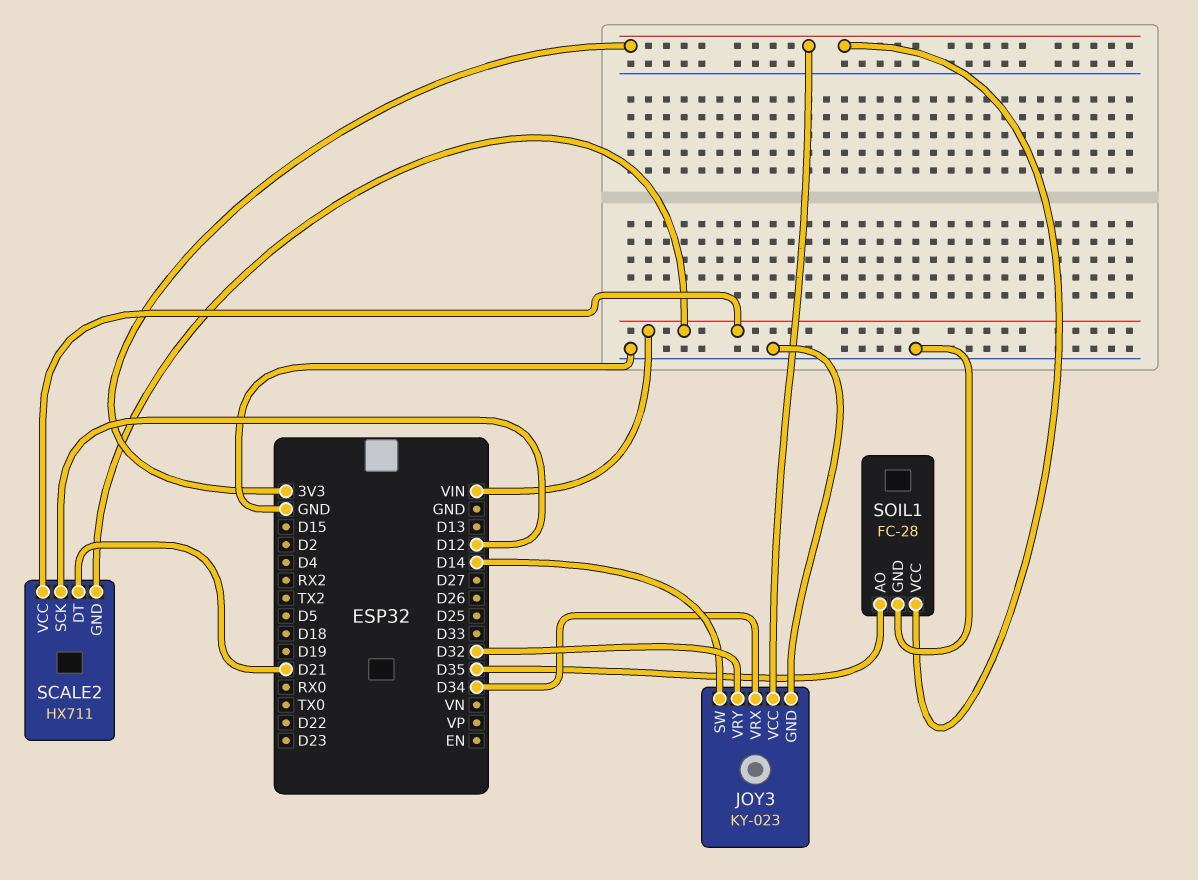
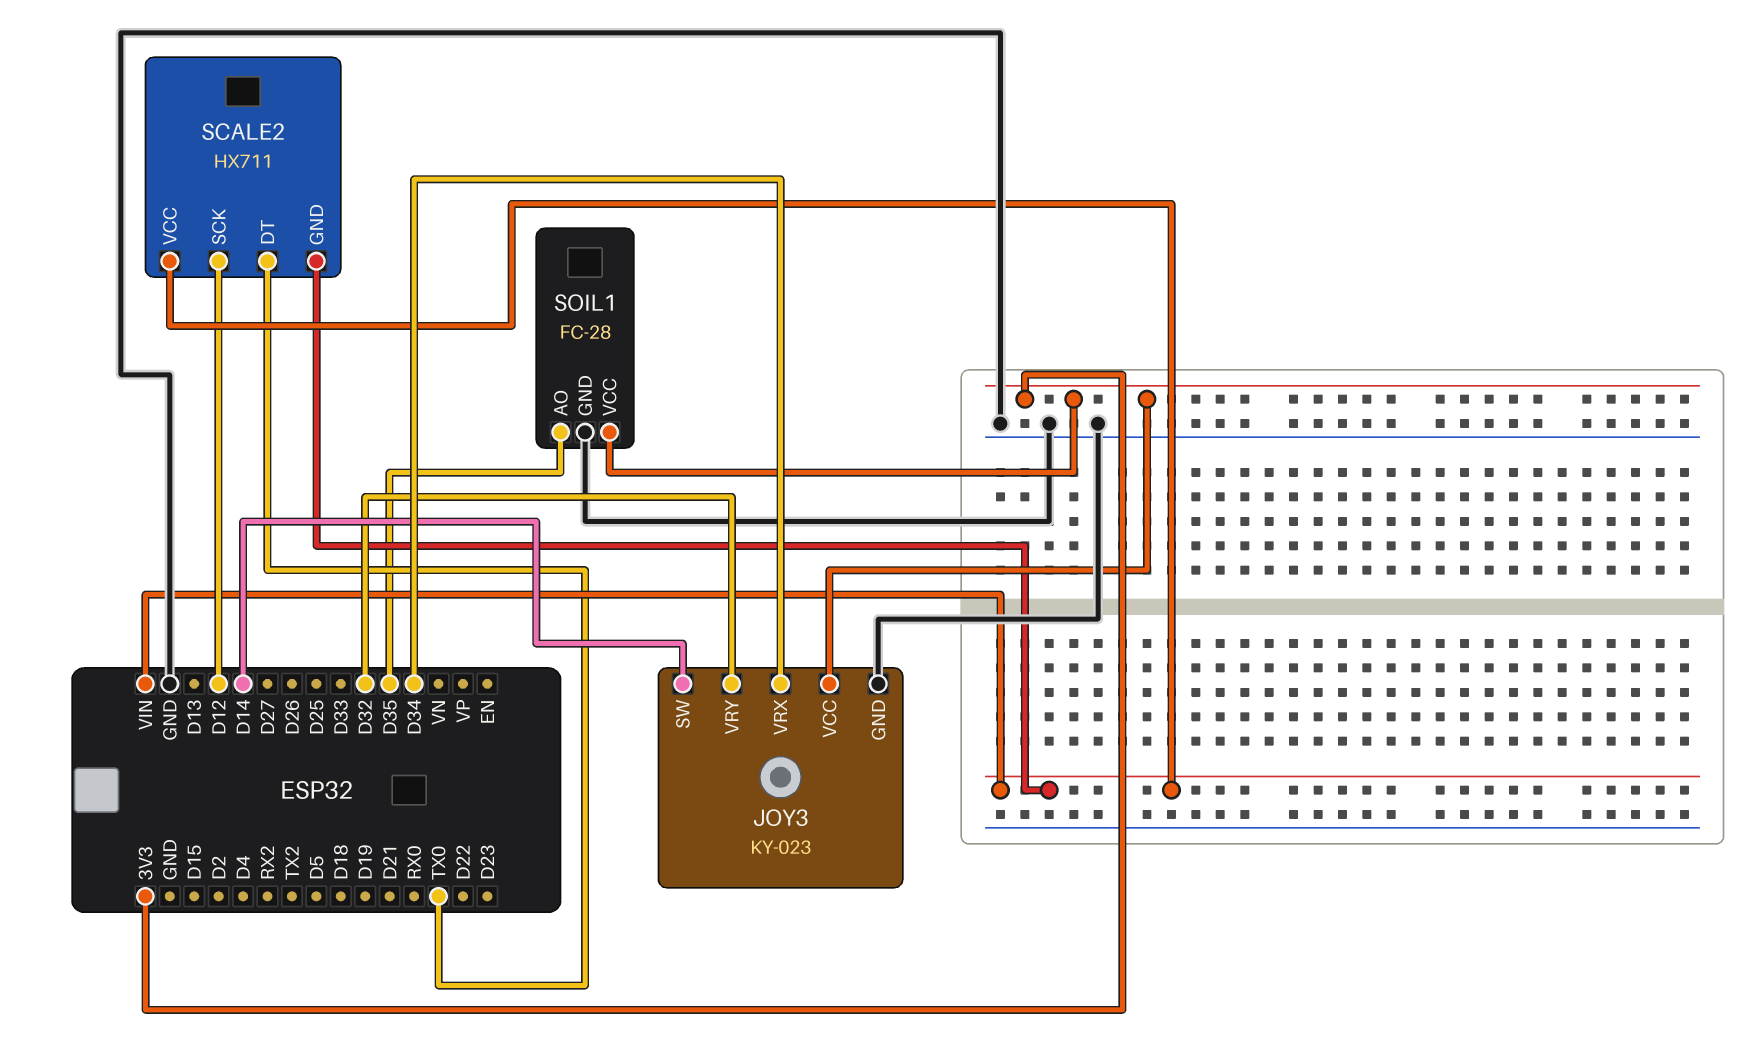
SCALE2 pin DT: D21 -> TX0

